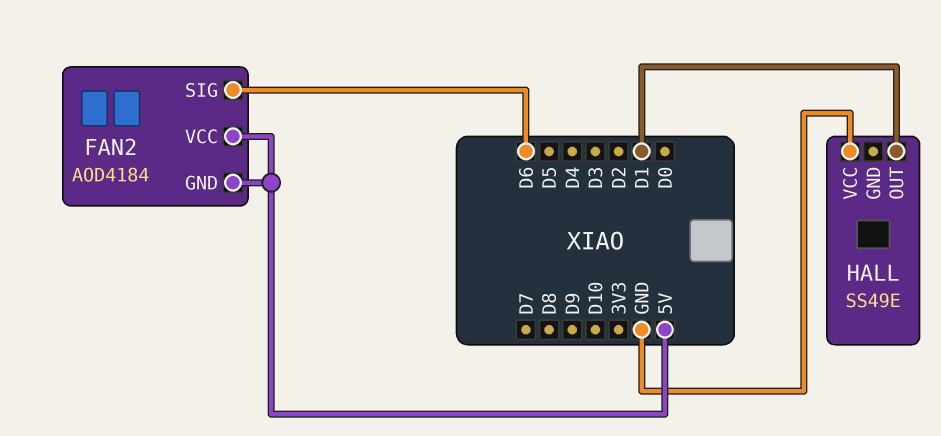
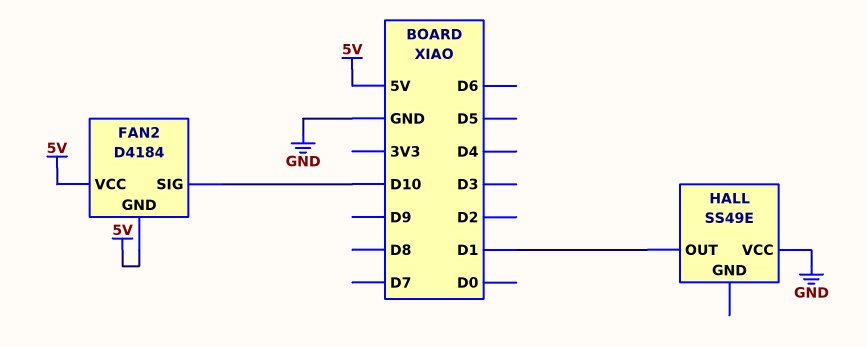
FAN2: AOD4184 -> D4184
FAN2 pin SIG: D6 -> D10

